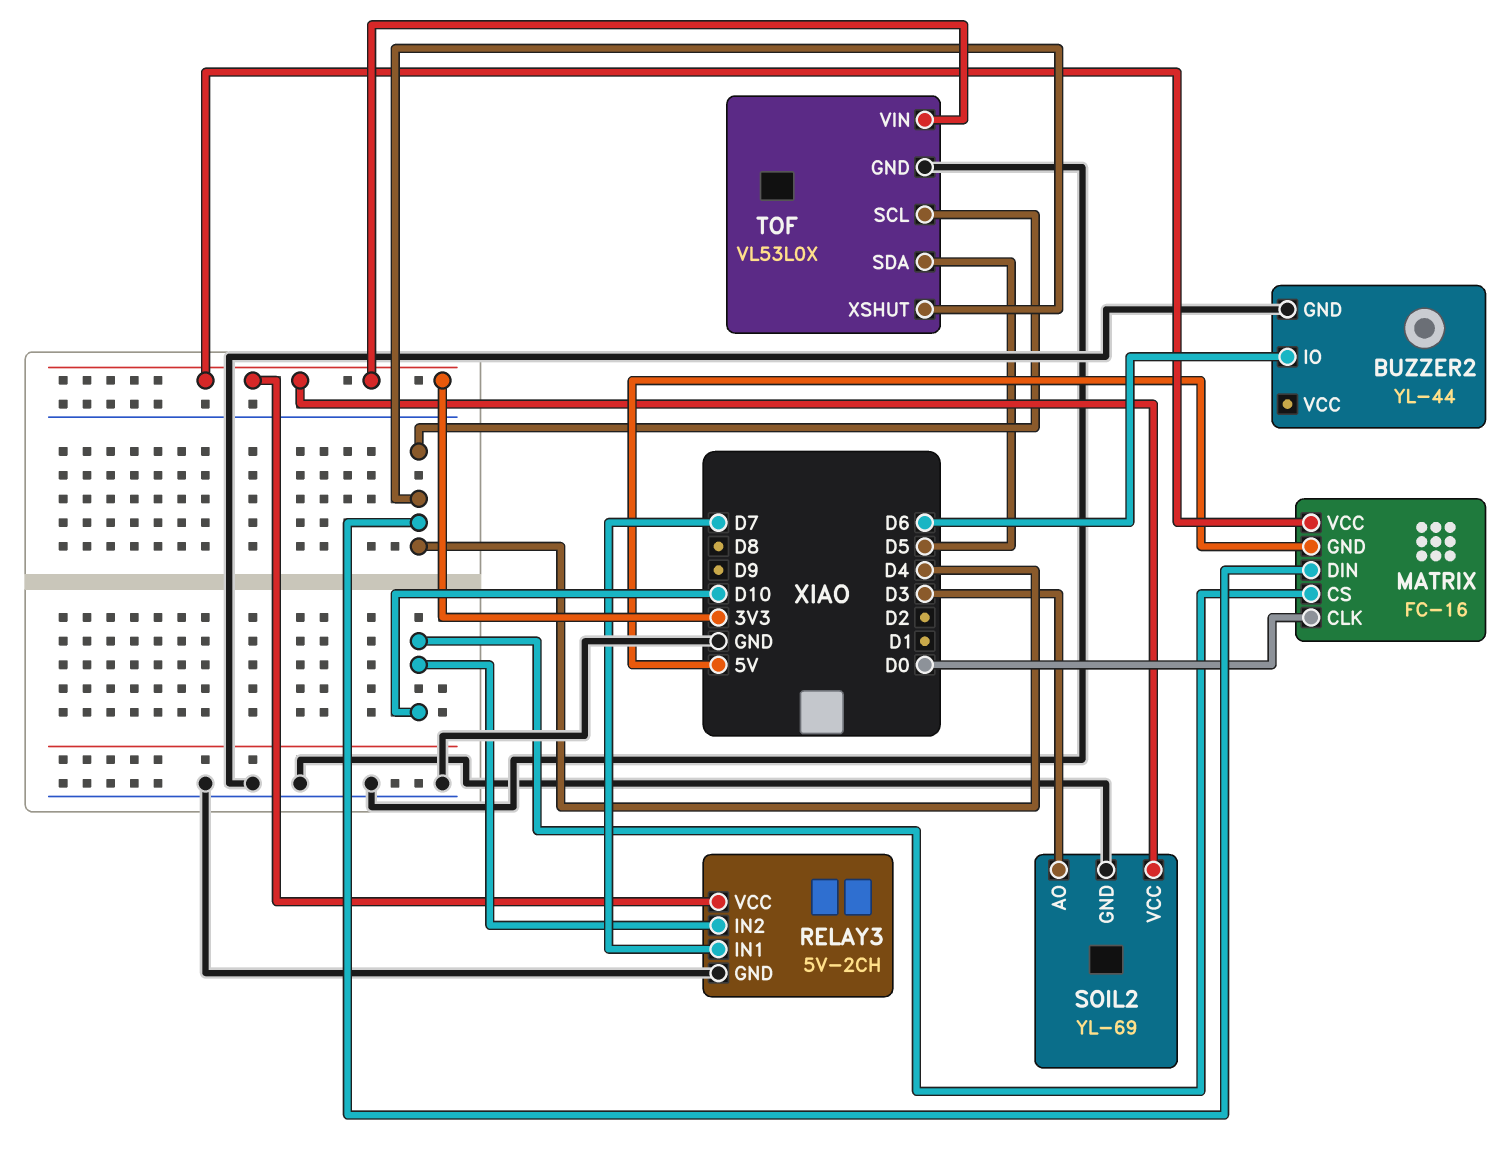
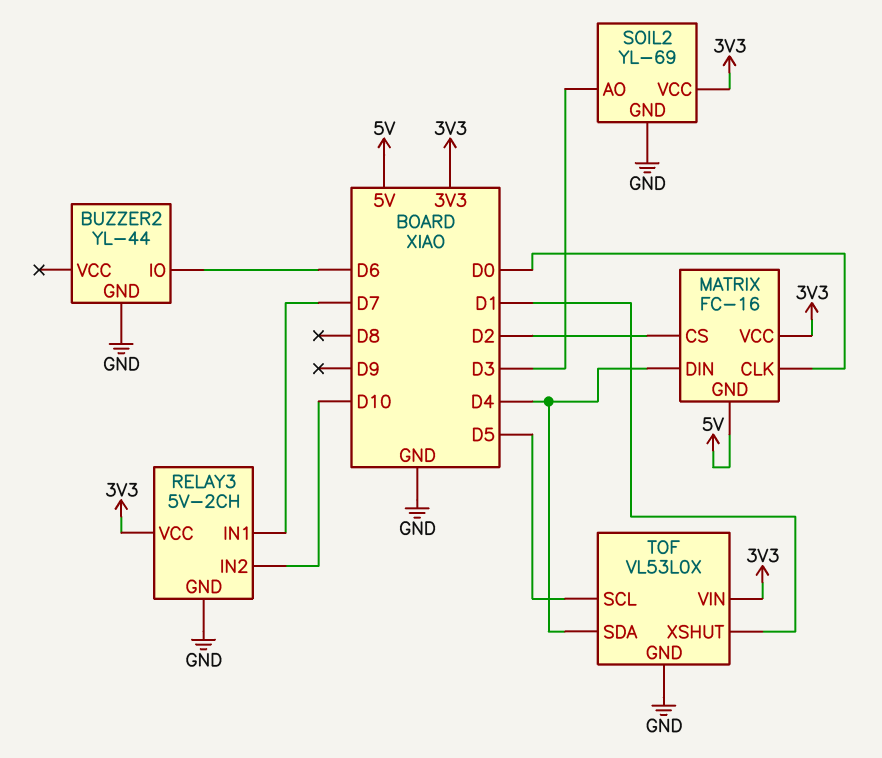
MATRIX pin CS: D10 -> D2
TOF pin SCL: D4 -> D5
TOF pin SDA: D5 -> D4
TOF pin XSHUT: D4 -> D1

